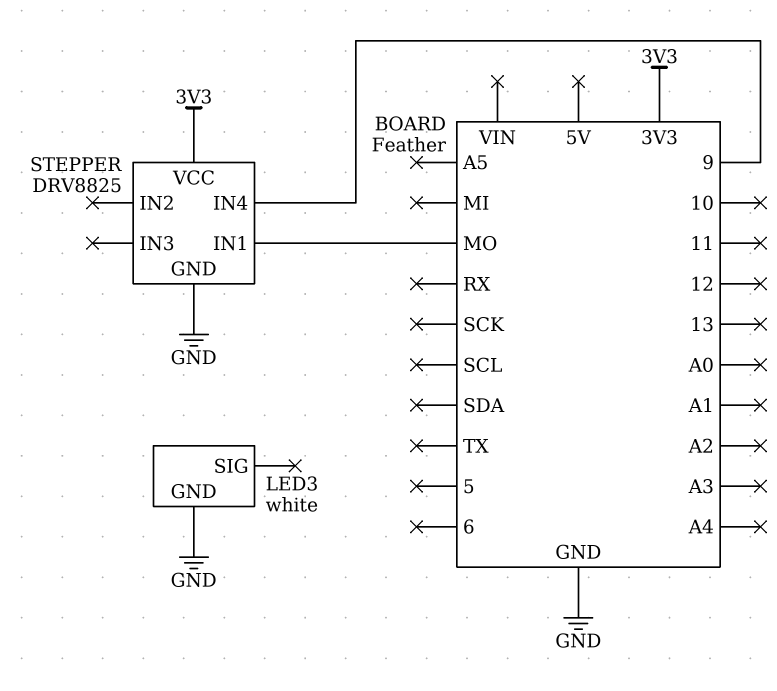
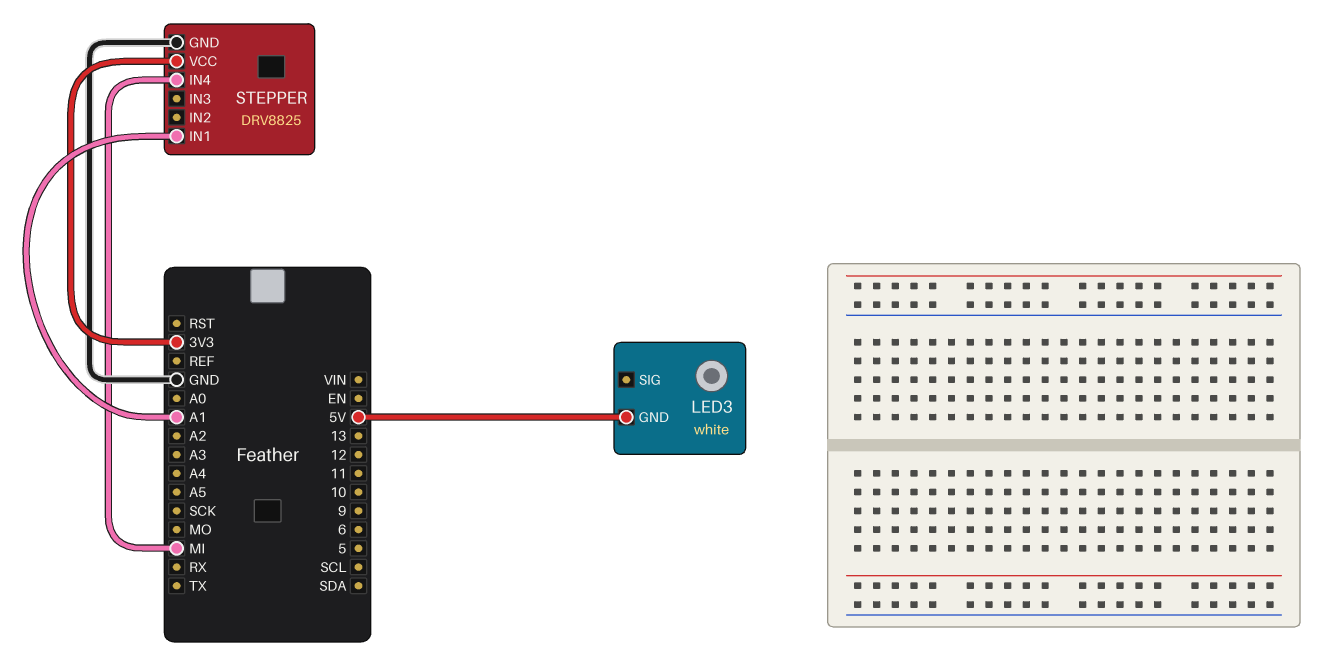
LED3 pin GND: GND -> 5V
STEPPER pin IN1: MO -> A1
STEPPER pin IN4: 9 -> MI

